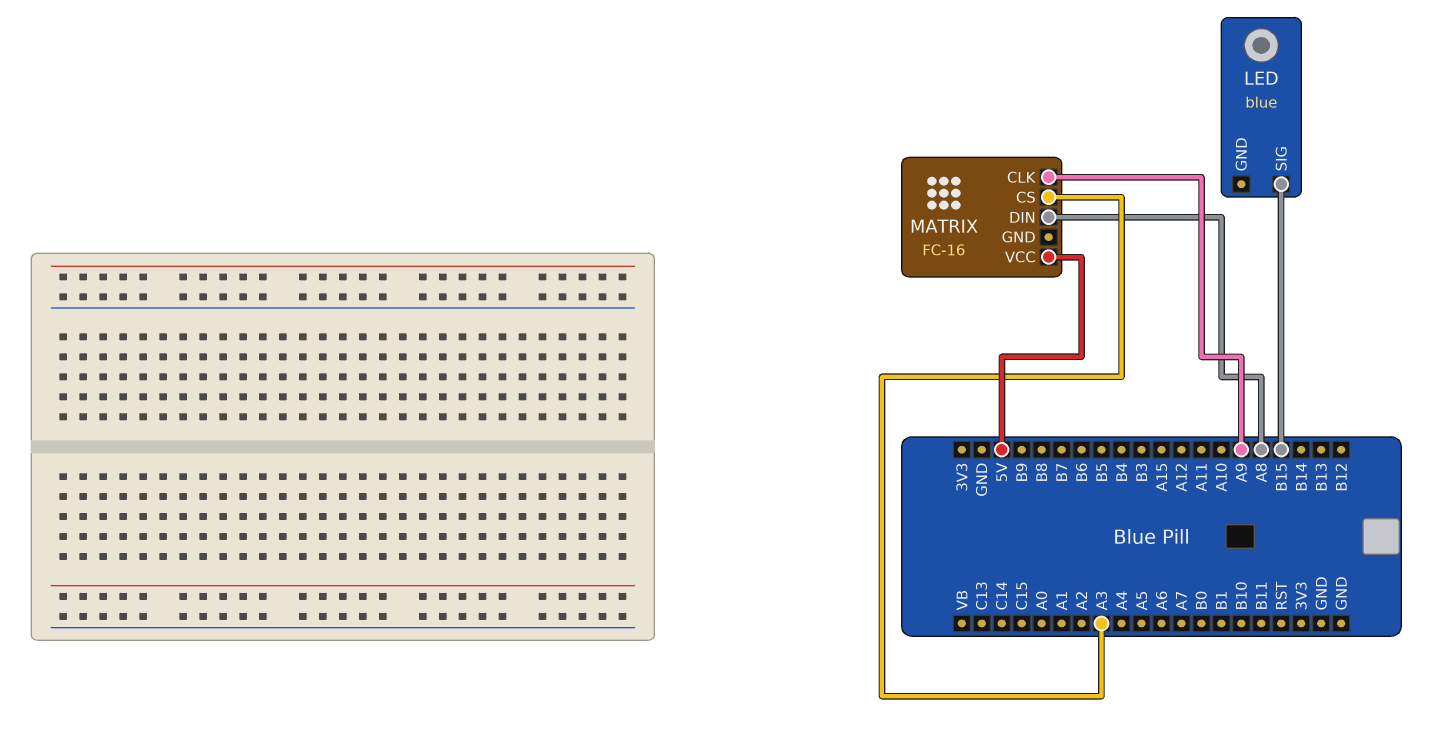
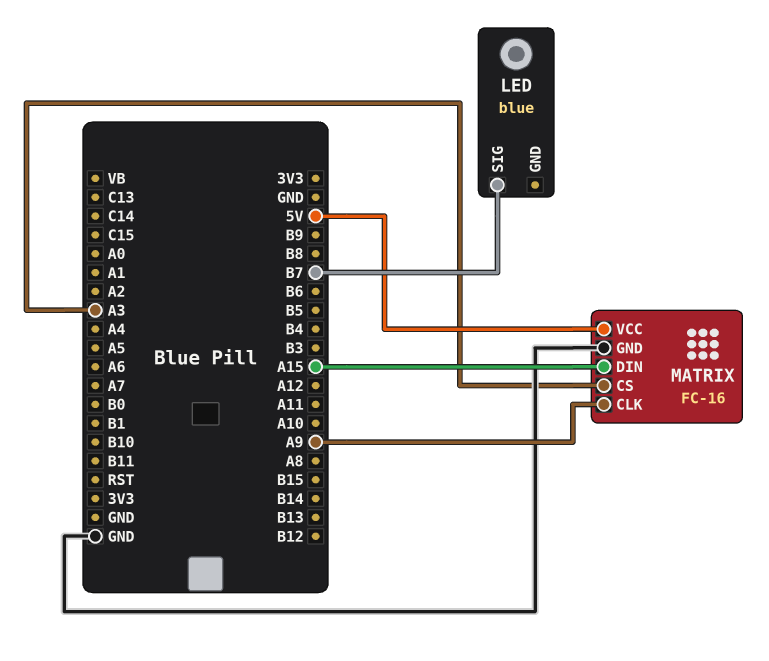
LED pin SIG: B15 -> B7
MATRIX pin DIN: A8 -> A15
MATRIX pin GND: none -> GND

